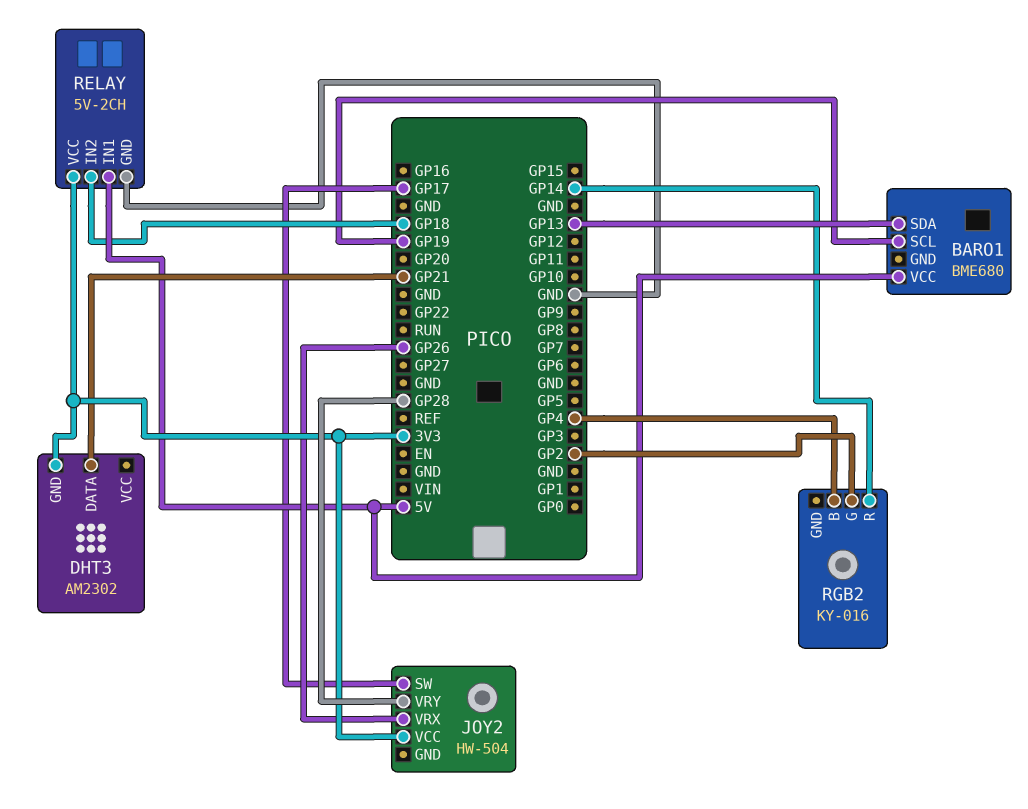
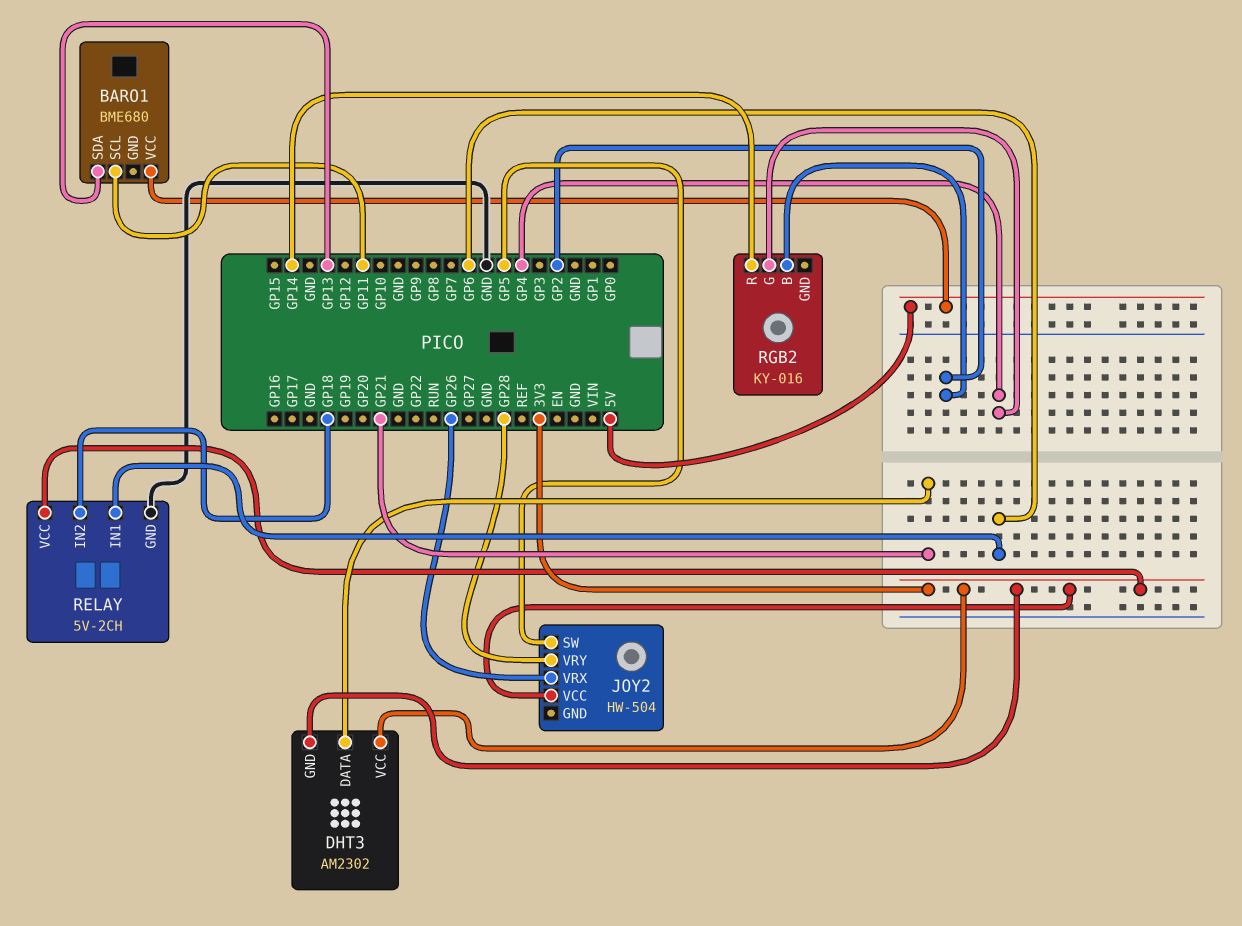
BARO1 pin SCL: GP19 -> GP11
DHT3 pin VCC: none -> 3V3
JOY2 pin SW: GP17 -> GP5
RELAY pin IN1: 5V -> GP6
RGB2 pin B: GP4 -> GP2
RGB2 pin G: GP2 -> GP4

